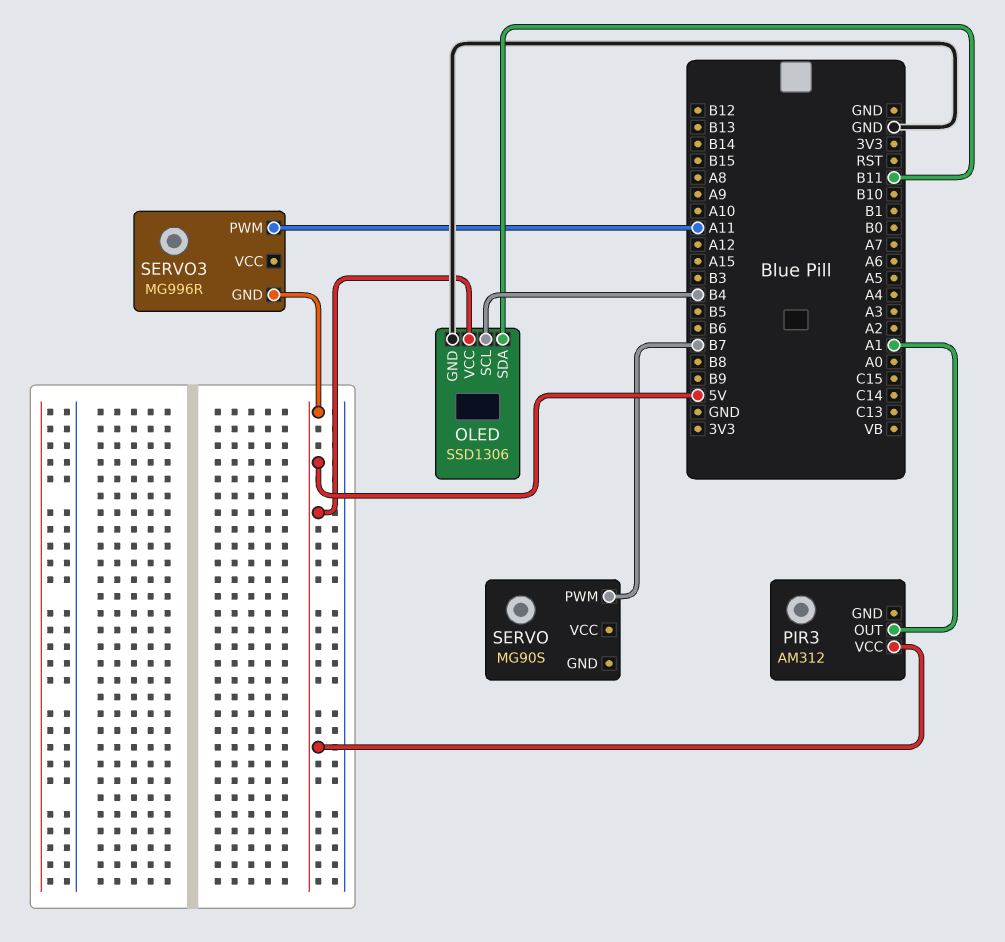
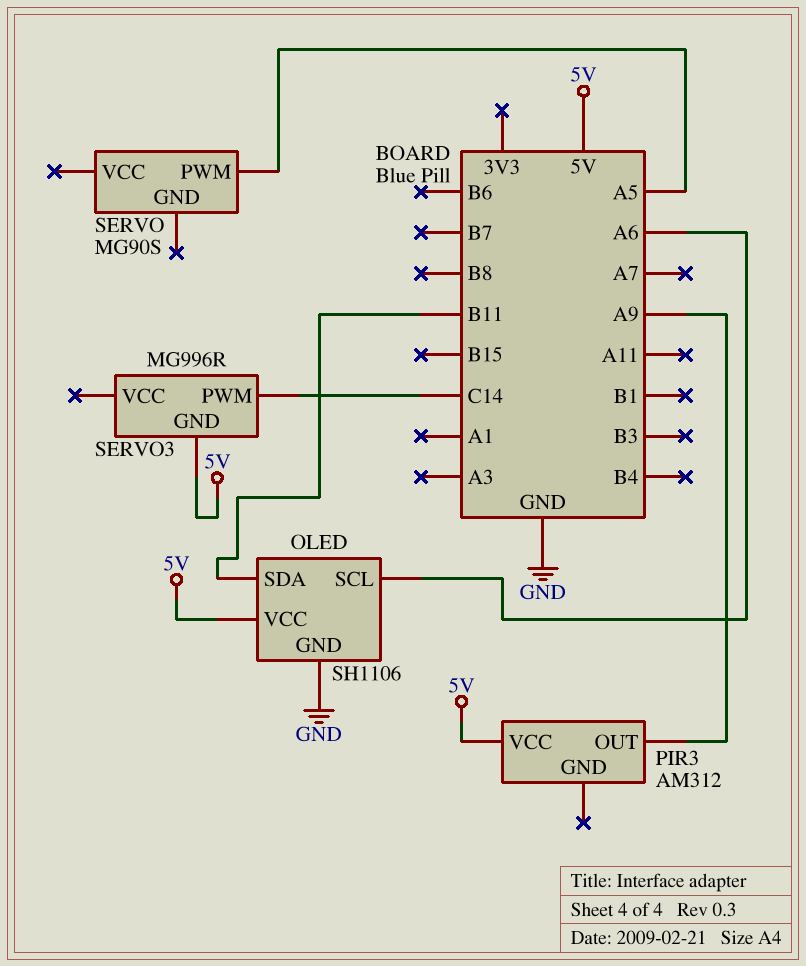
OLED: SSD1306 -> SH1106
OLED pin SCL: B4 -> A6
PIR3 pin OUT: A1 -> A9
SERVO pin PWM: B7 -> A5
SERVO3 pin PWM: A11 -> C14

